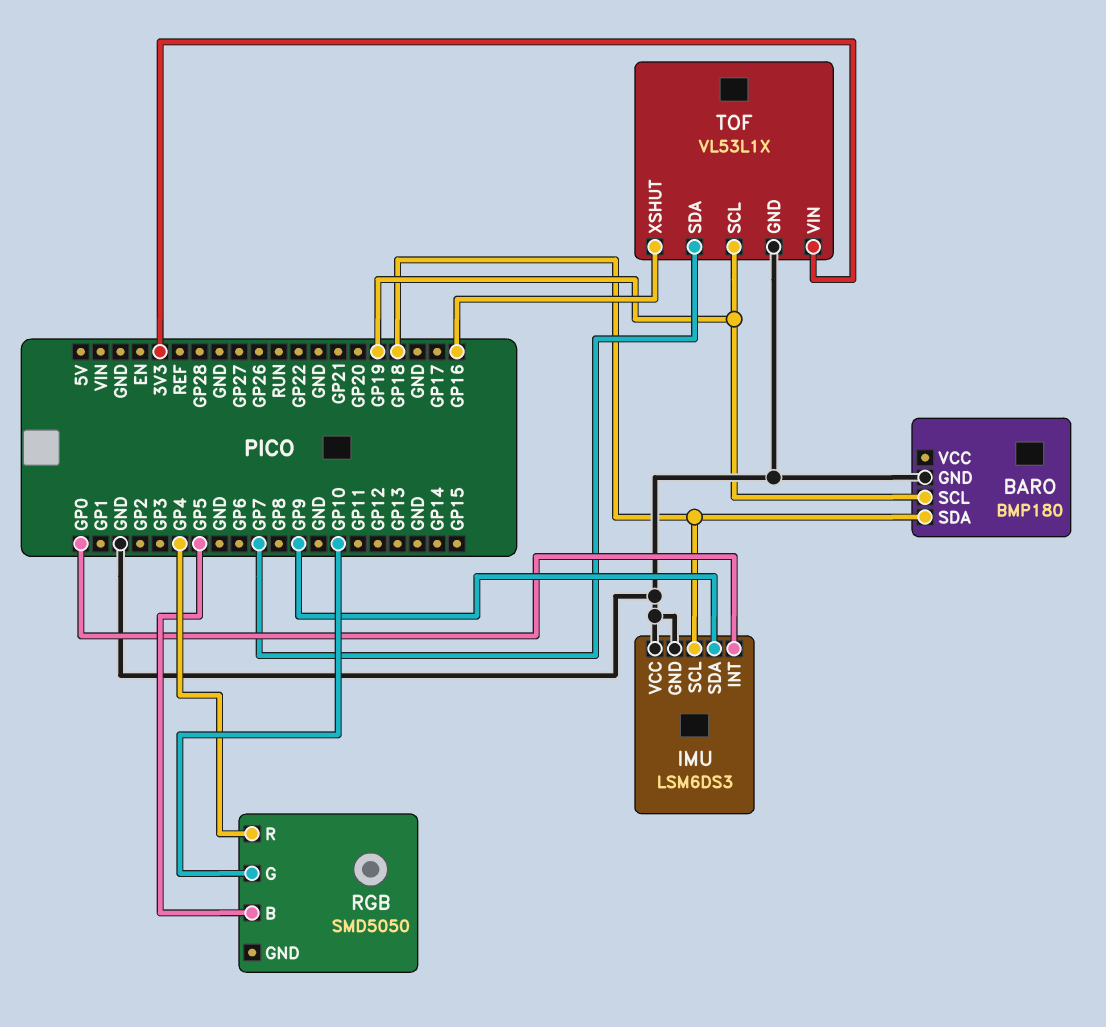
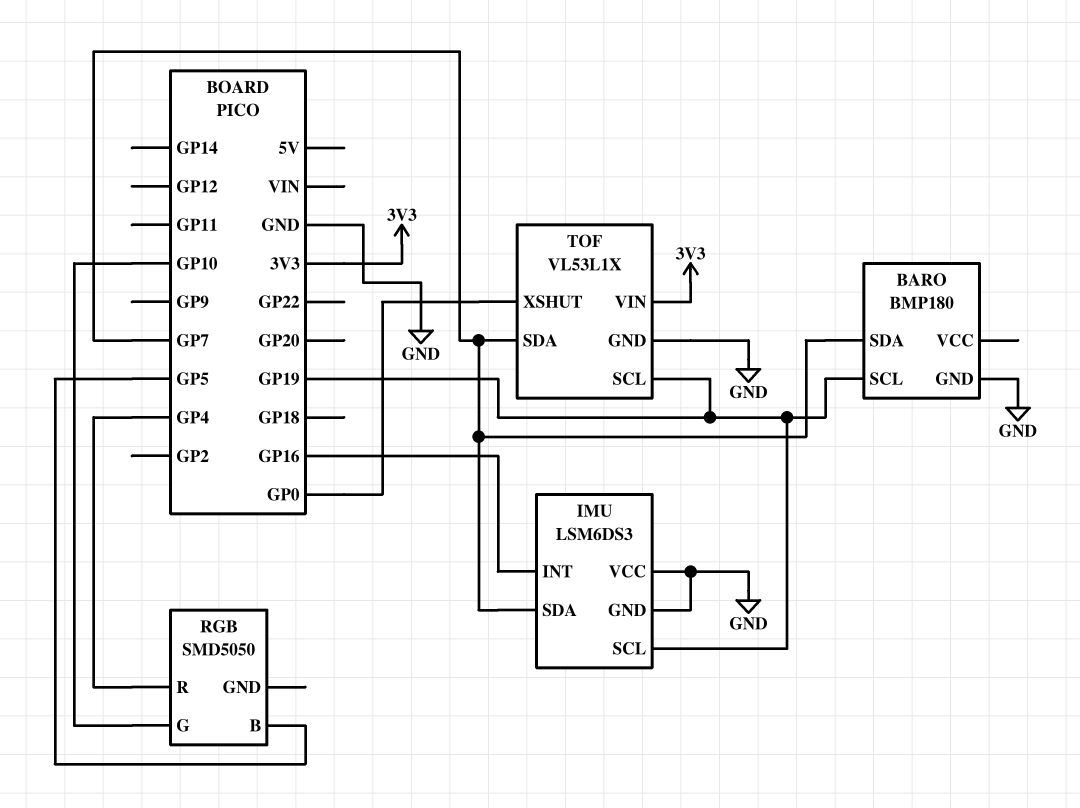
BARO pin SDA: GP18 -> GP7
IMU pin INT: GP0 -> GP16
IMU pin SCL: GP18 -> GP19
IMU pin SDA: GP9 -> GP7
TOF pin XSHUT: GP16 -> GP0

